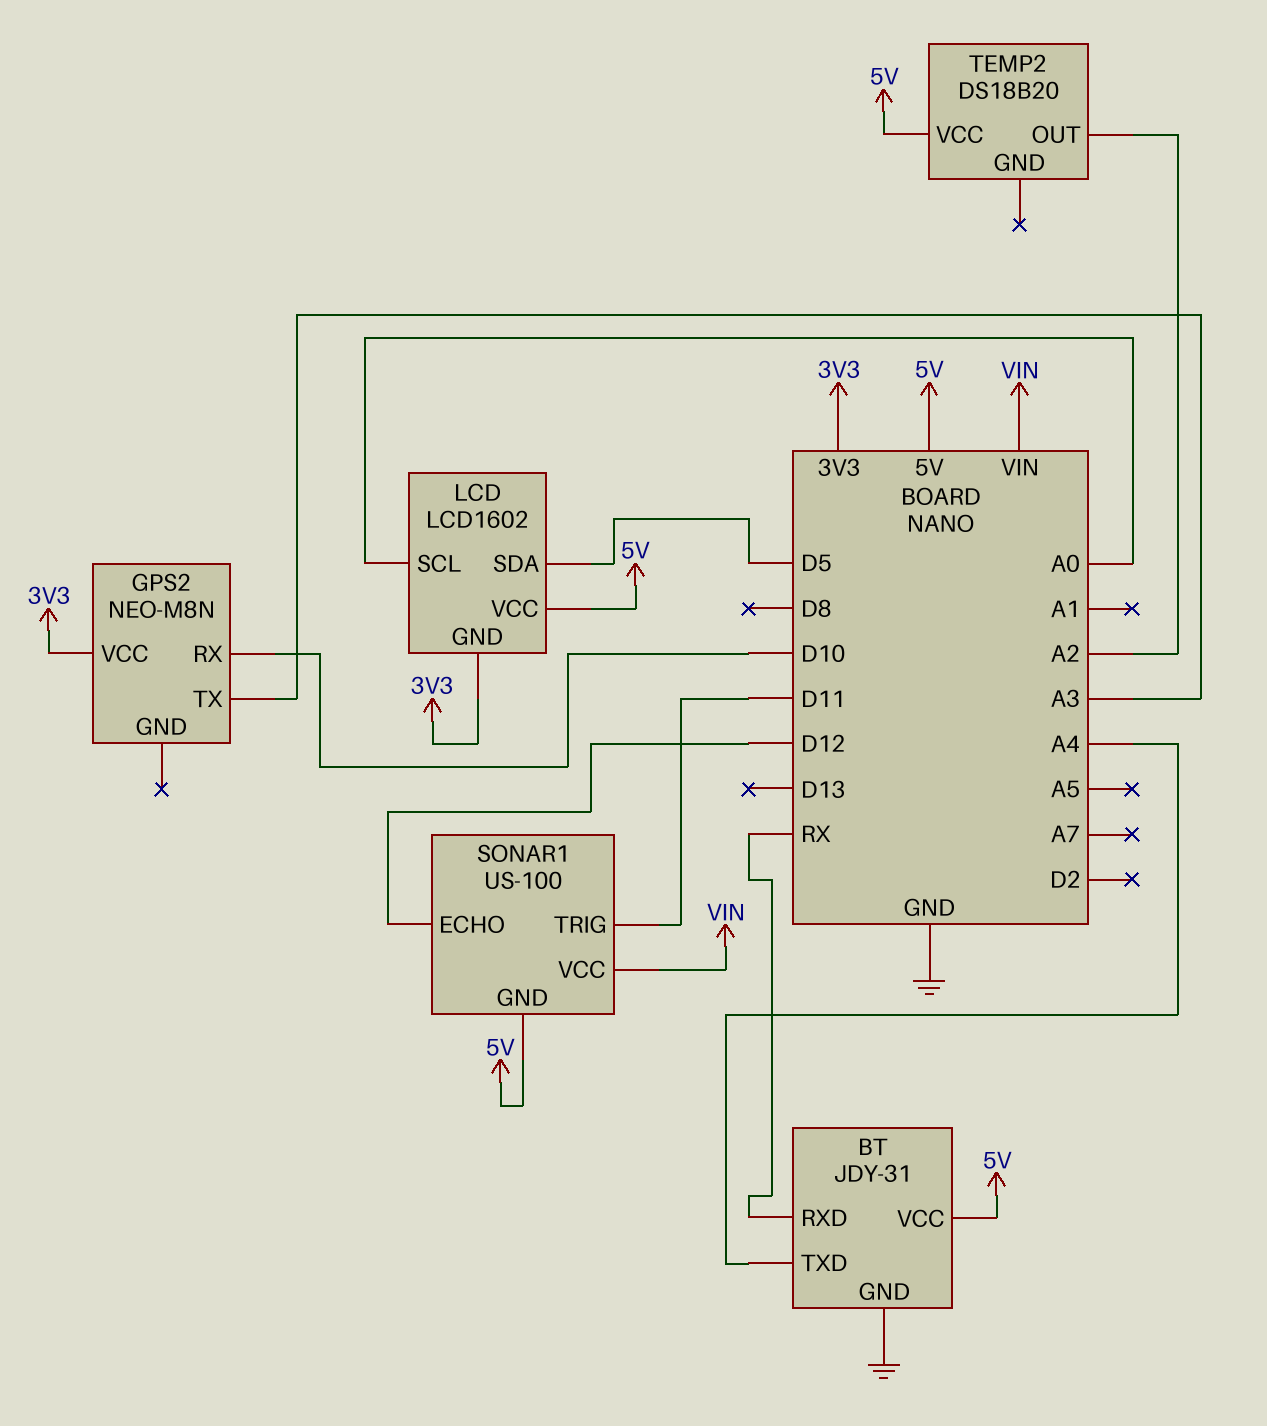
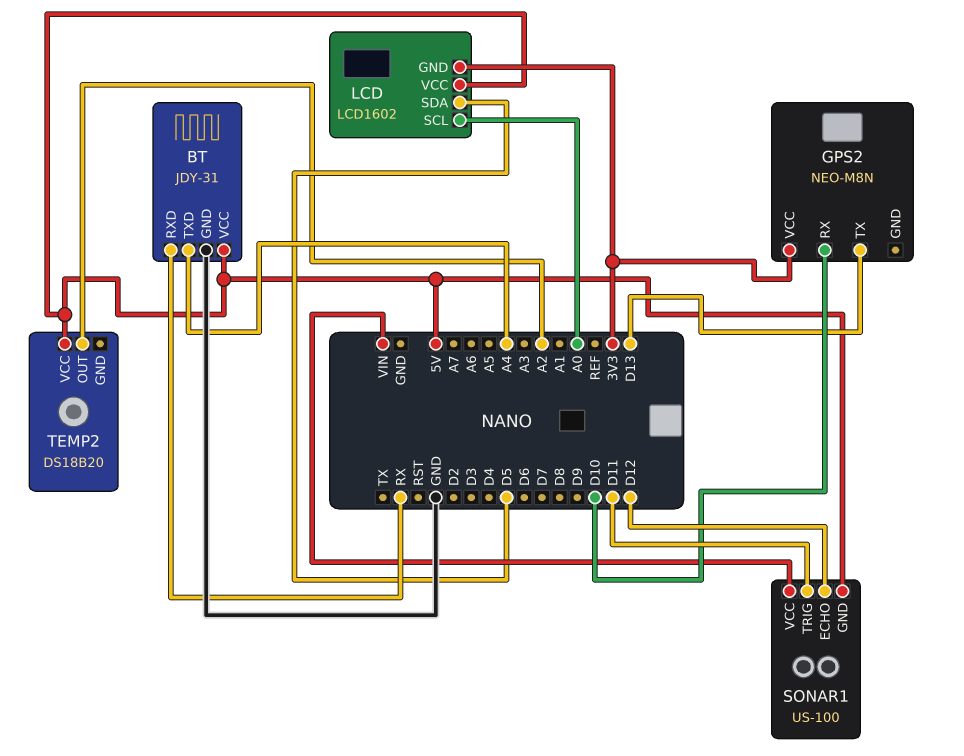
GPS2 pin TX: A3 -> D13

